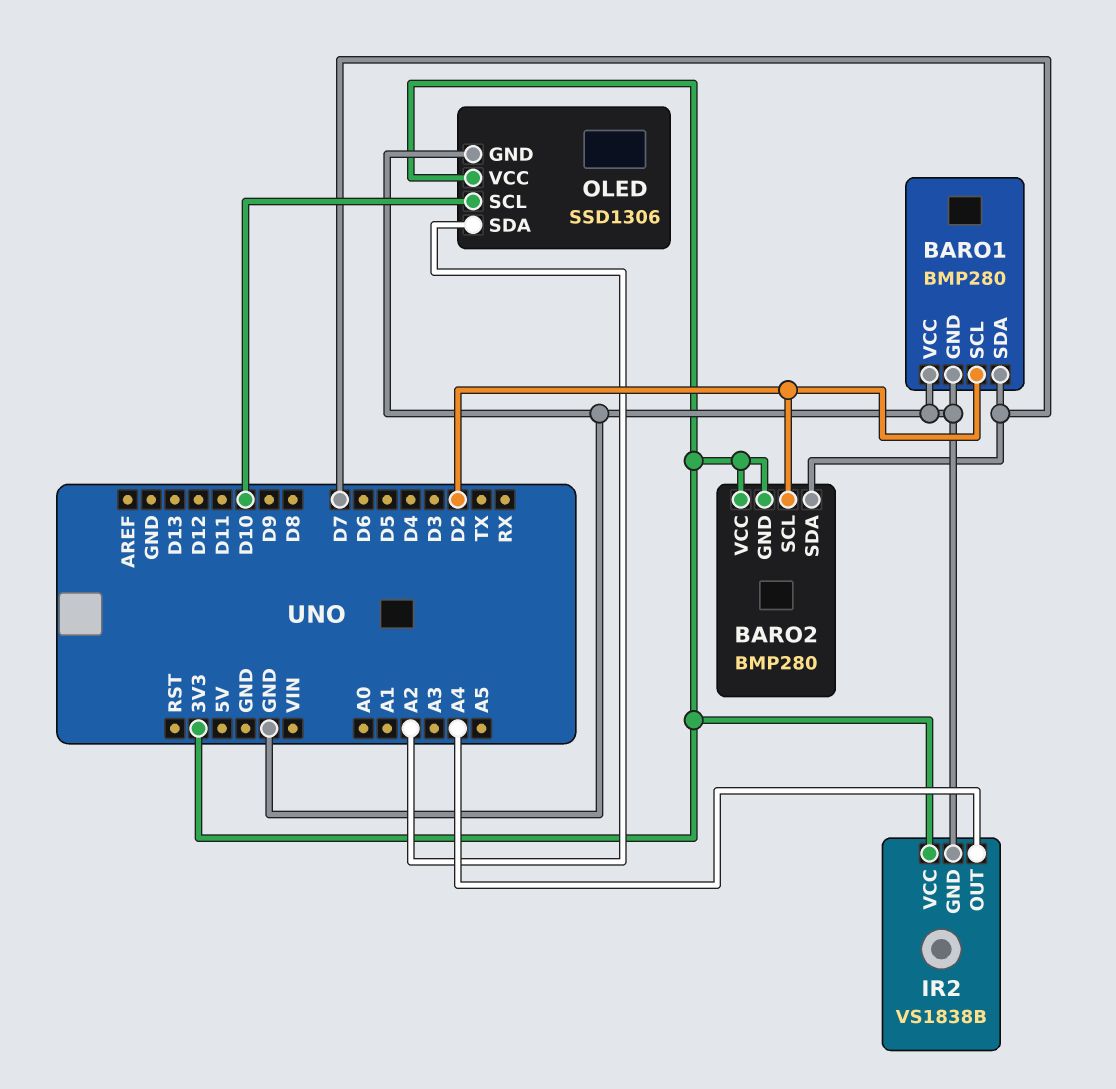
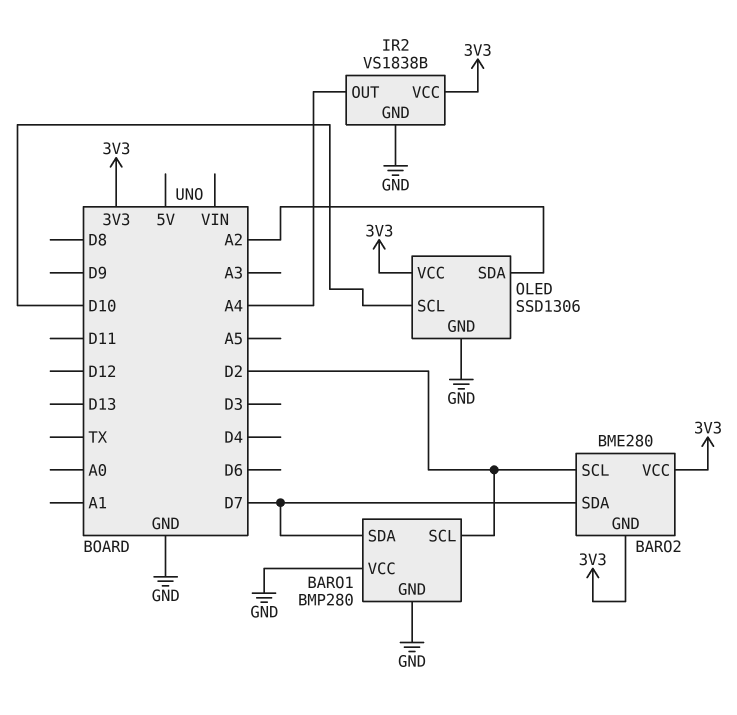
BARO2: BMP280 -> BME280

